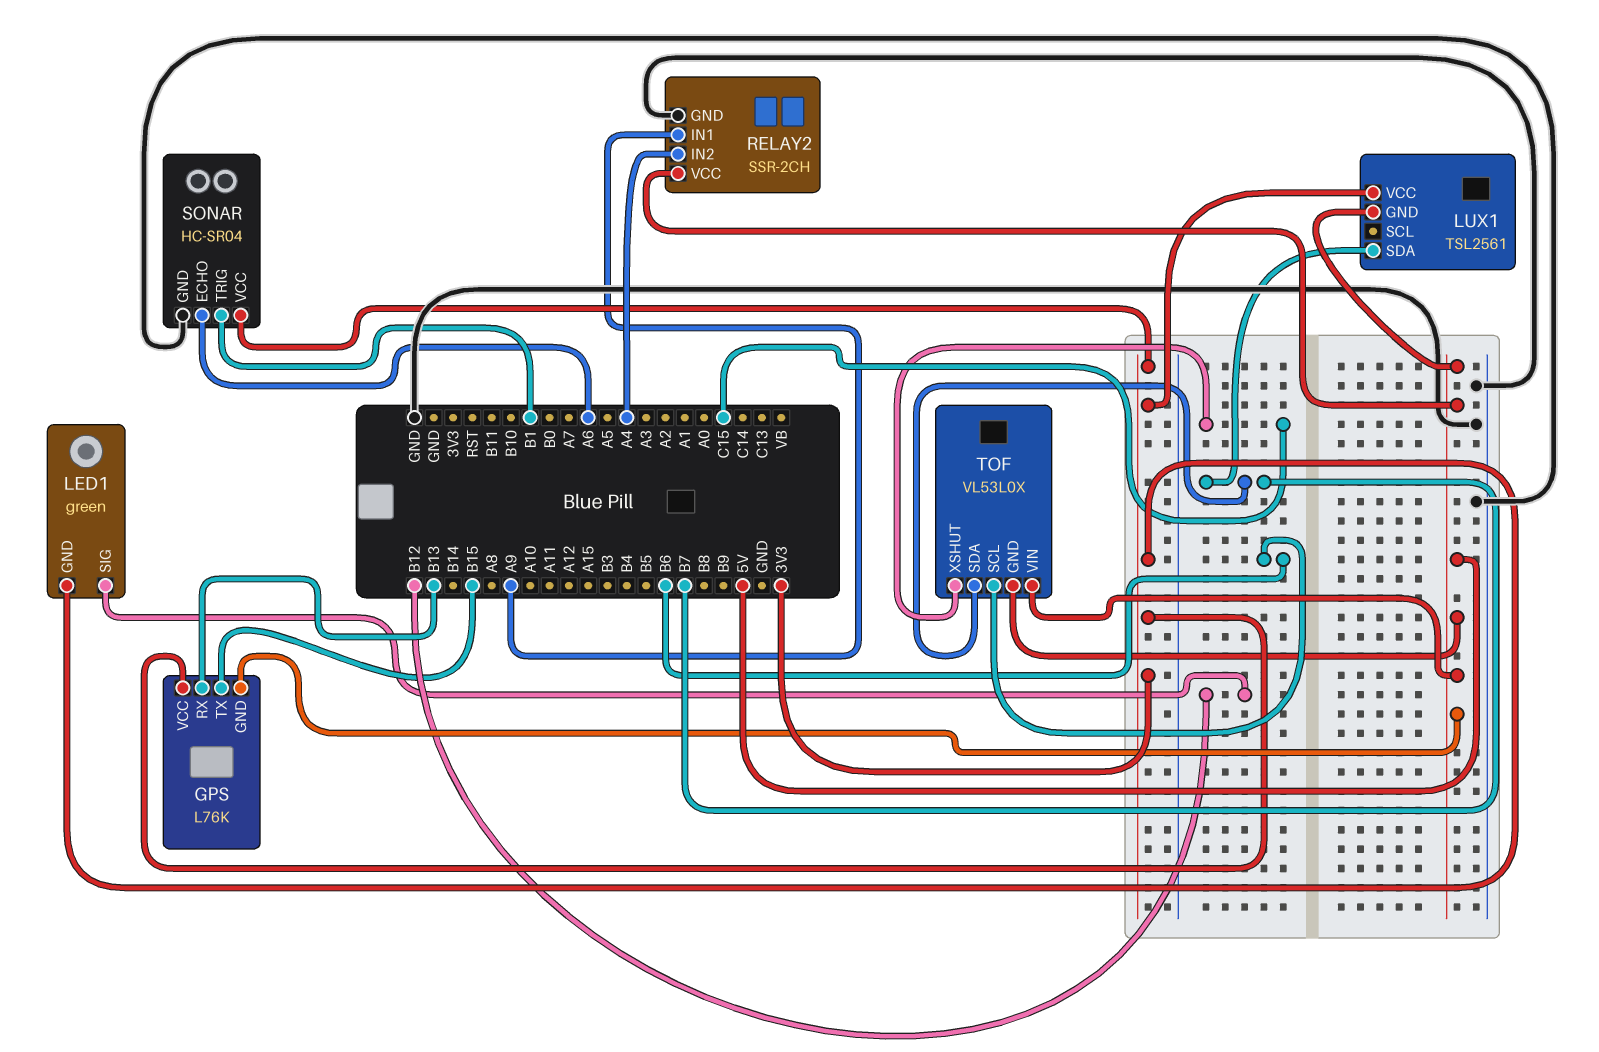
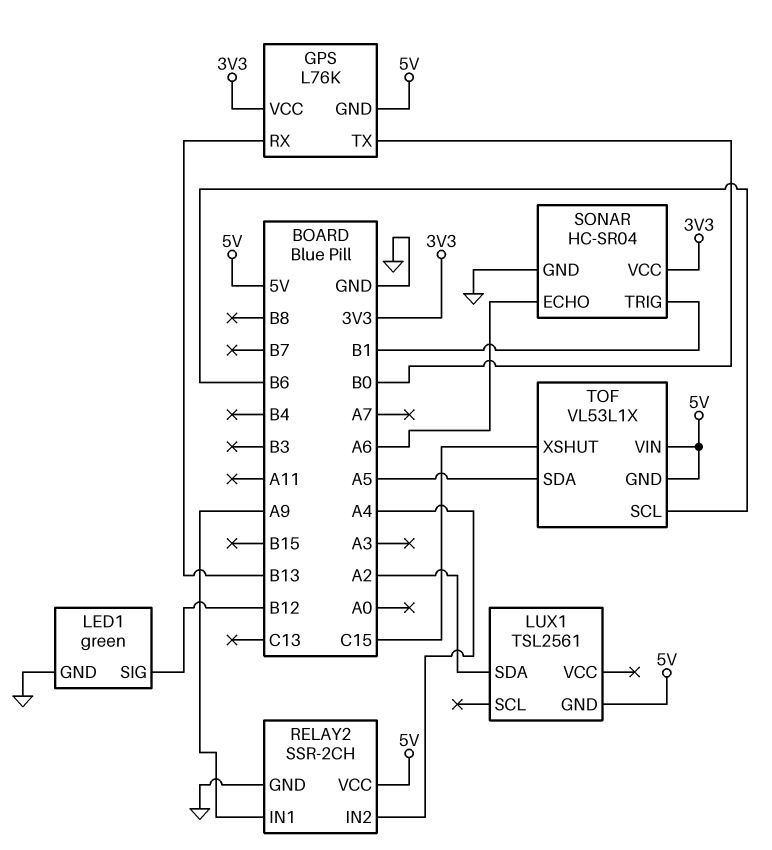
GPS pin TX: B15 -> B0
LED1 pin GND: 3V3 -> GND
LUX1 pin SDA: B7 -> A2
LUX1 pin VCC: 3V3 -> none
TOF: VL53L0X -> VL53L1X
TOF pin SDA: B7 -> A5

